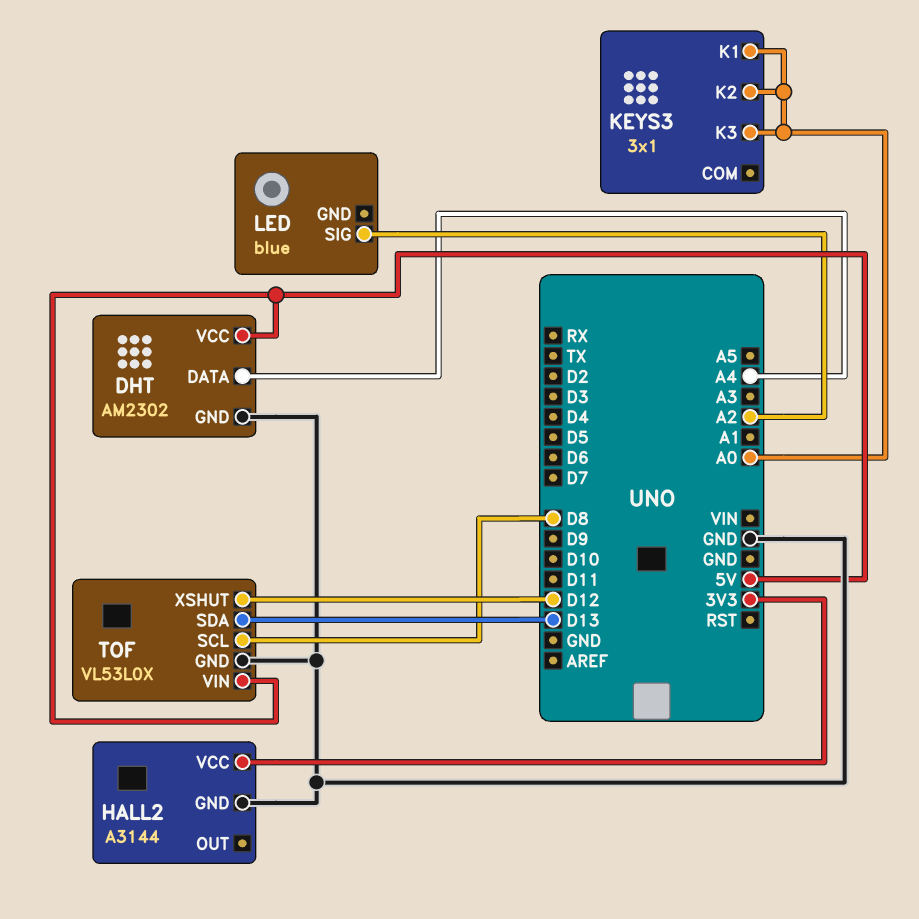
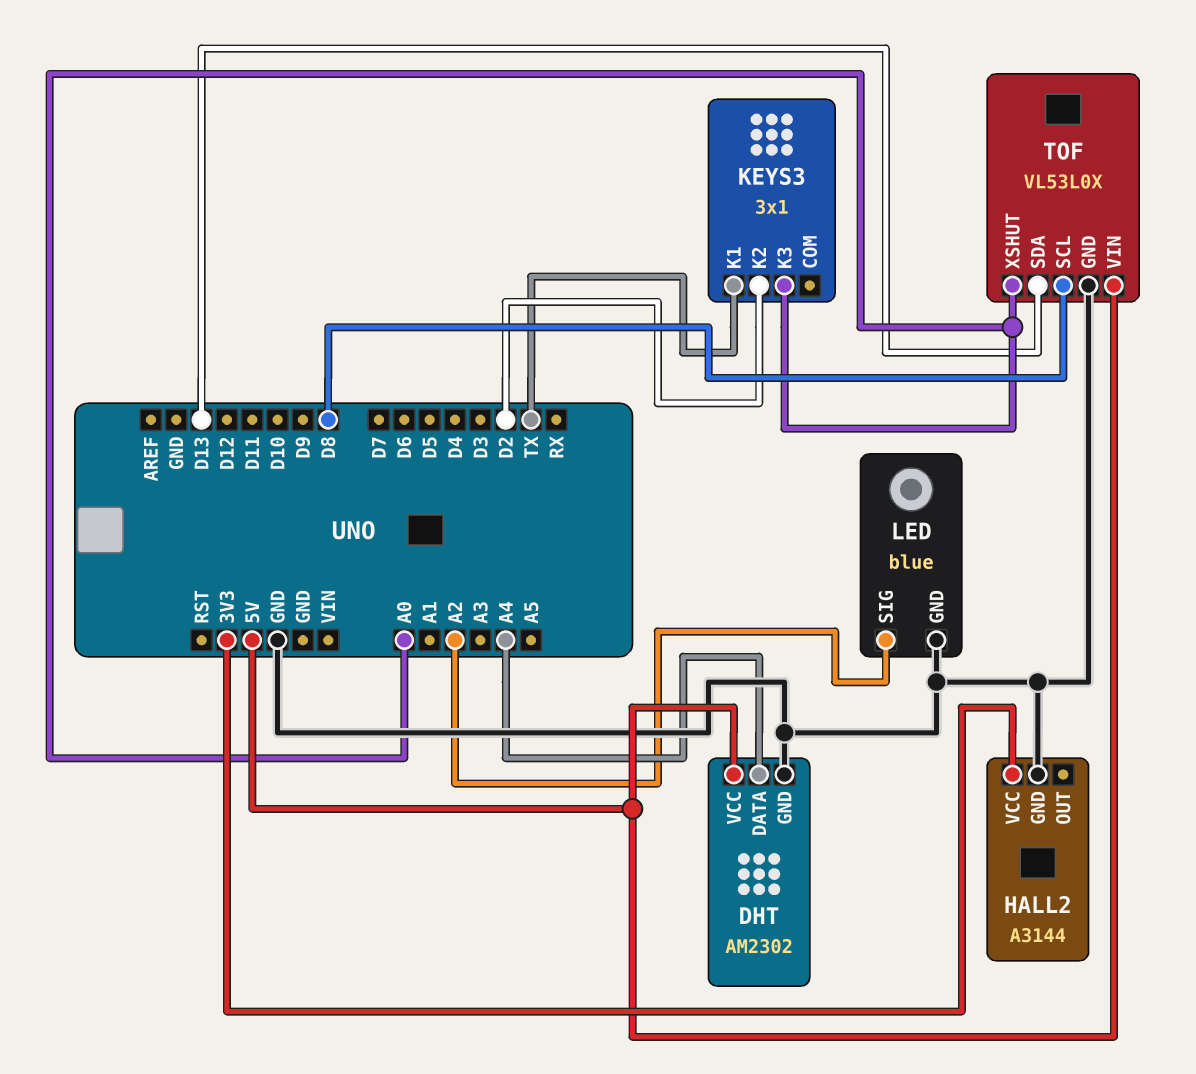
KEYS3 pin K1: A0 -> TX
KEYS3 pin K2: A0 -> D2
LED pin GND: none -> GND
TOF pin XSHUT: D12 -> A0

